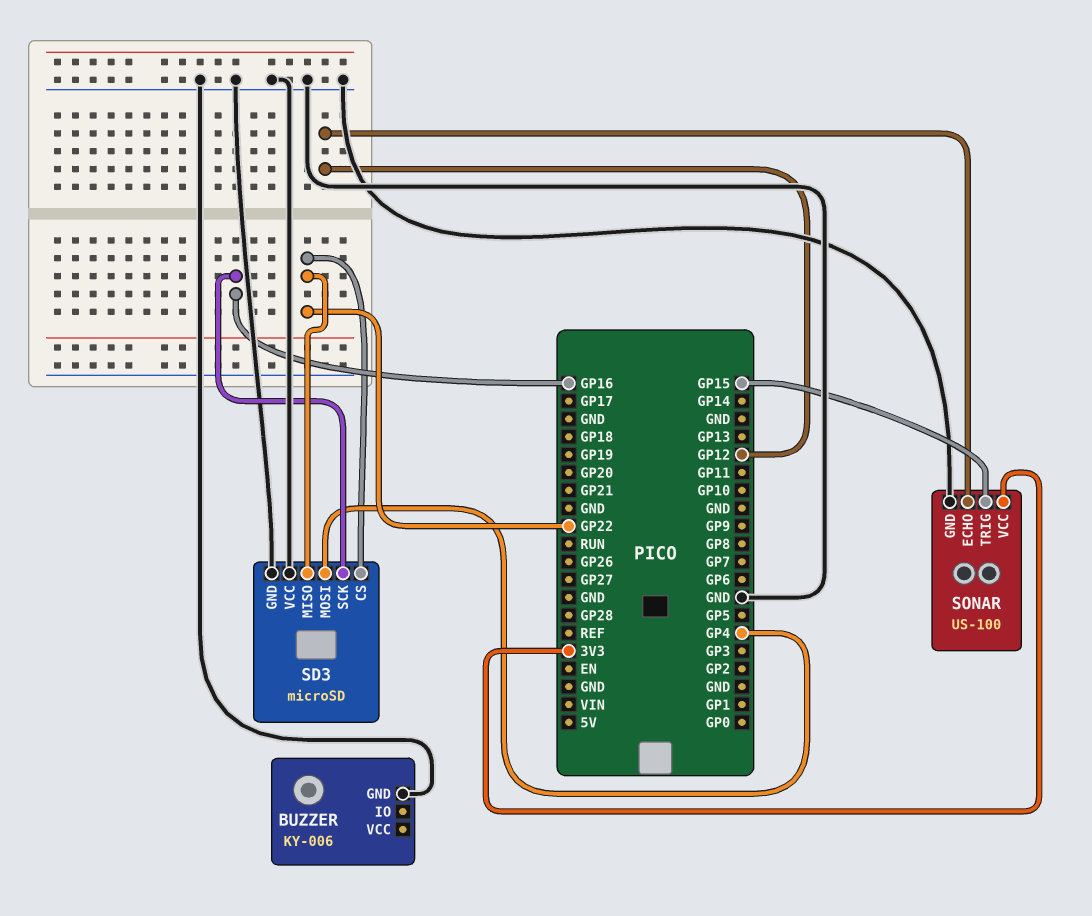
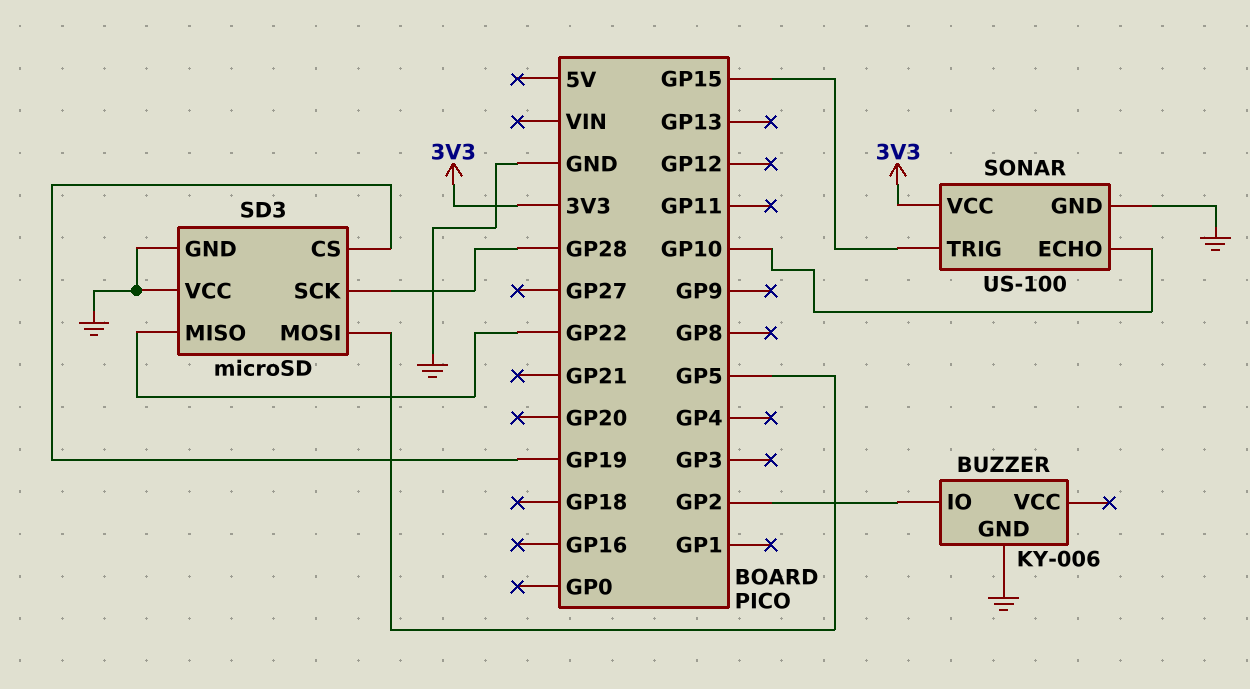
BUZZER pin IO: none -> GP2
SD3 pin CS: GP22 -> GP19
SD3 pin MOSI: GP4 -> GP5
SD3 pin SCK: GP16 -> GP28
SONAR pin ECHO: GP12 -> GP10

